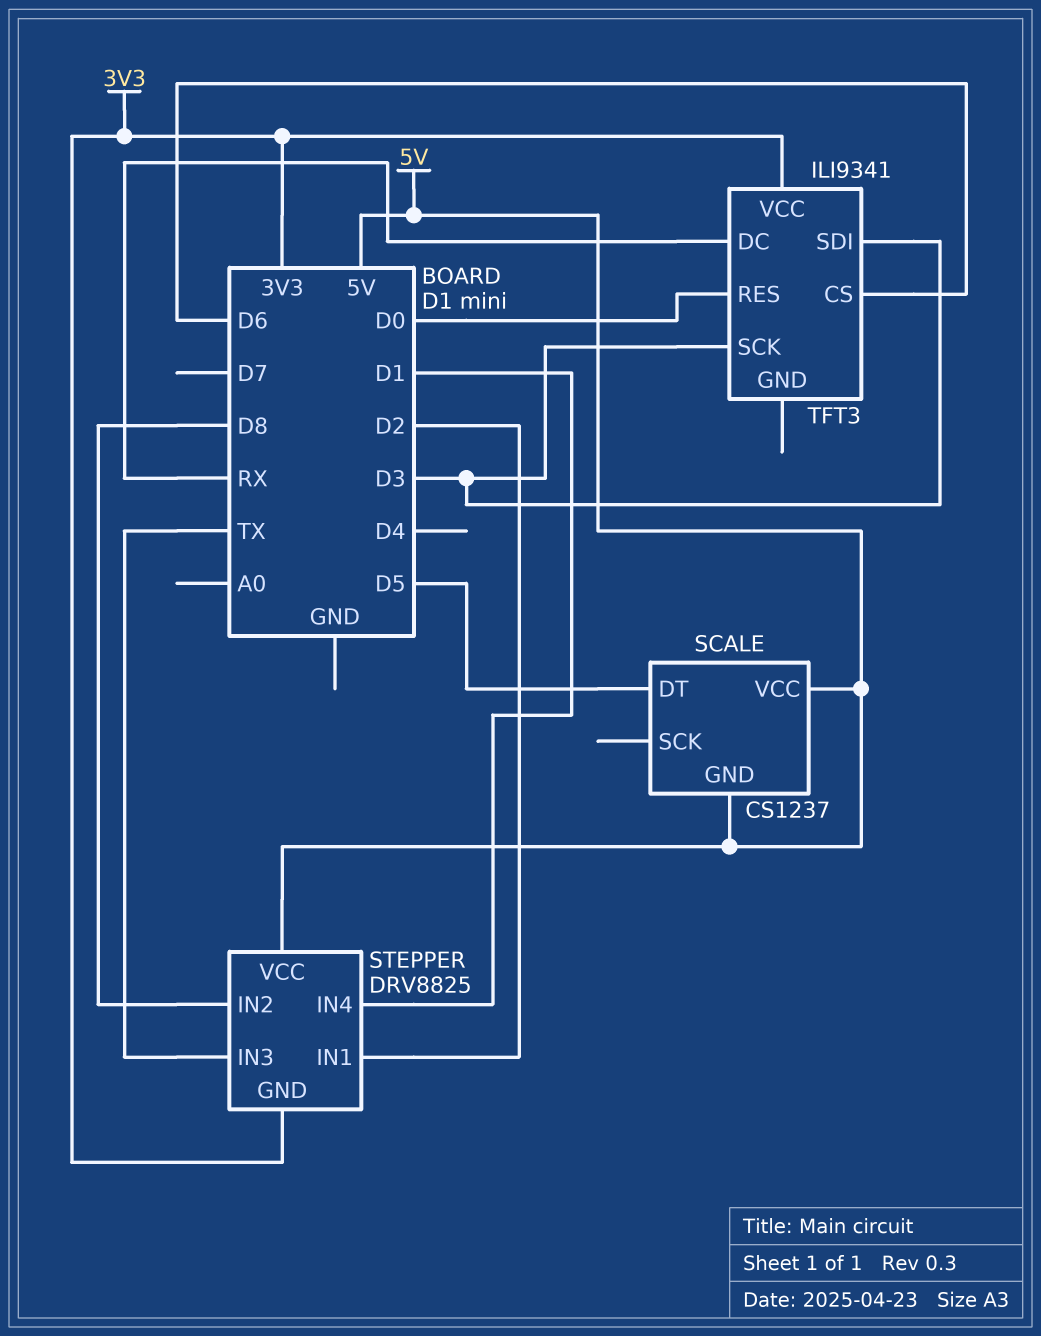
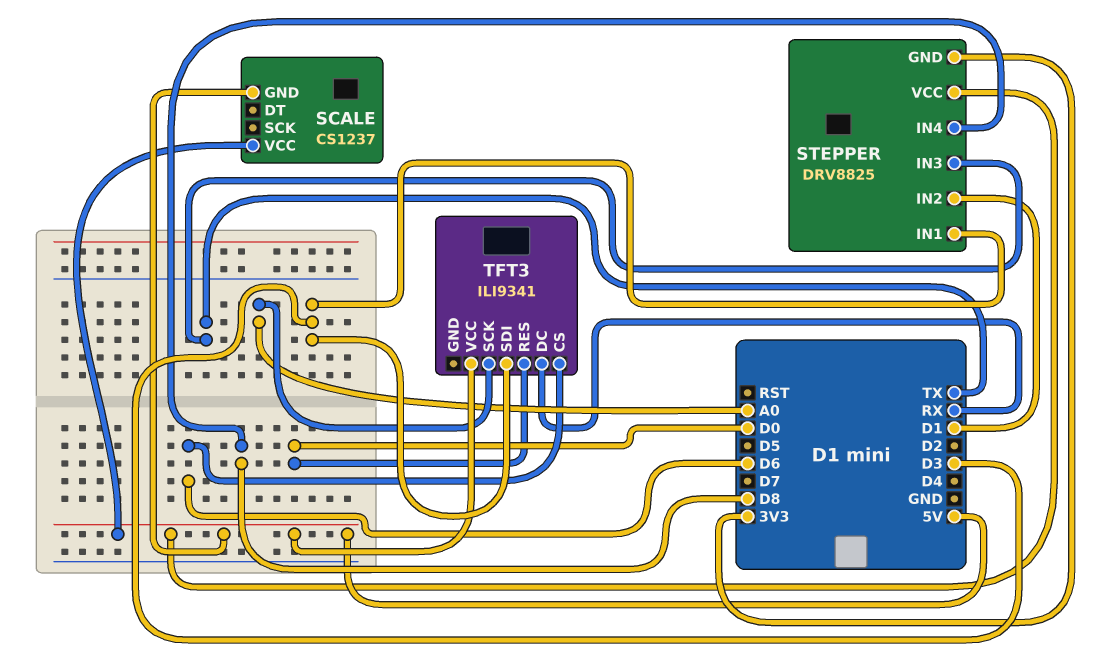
SCALE pin DT: D5 -> none
STEPPER pin IN1: D2 -> D3
STEPPER pin IN2: D8 -> D1
STEPPER pin IN4: D1 -> D8
TFT3 pin SCK: D3 -> A0
TFT3 pin VCC: 3V3 -> 5V

